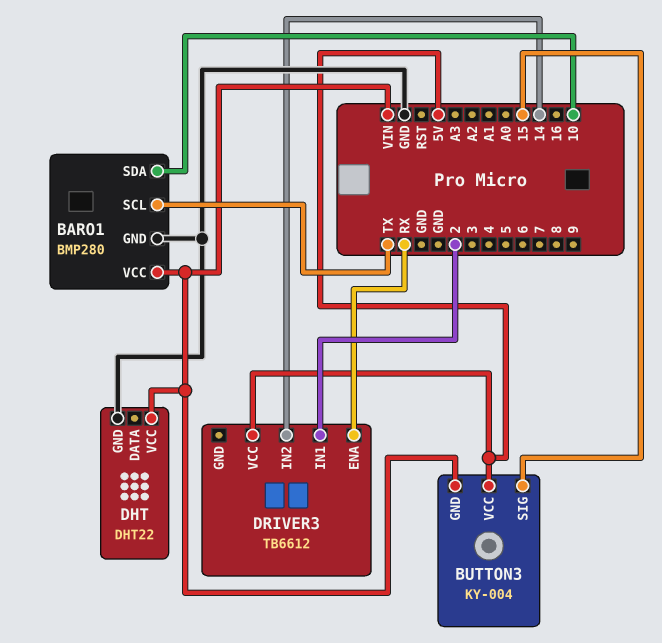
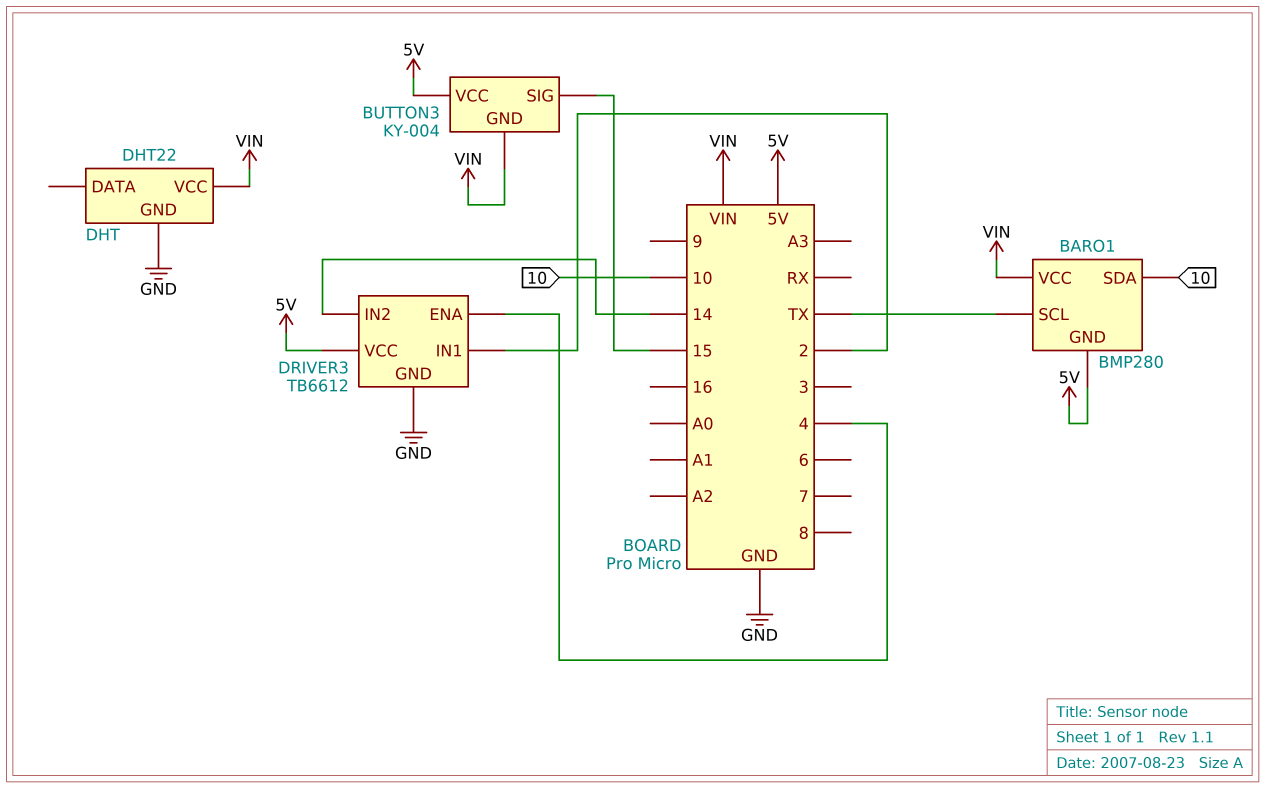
BARO1 pin GND: GND -> 5V
DRIVER3 pin ENA: RX -> 4
DRIVER3 pin GND: none -> GND

